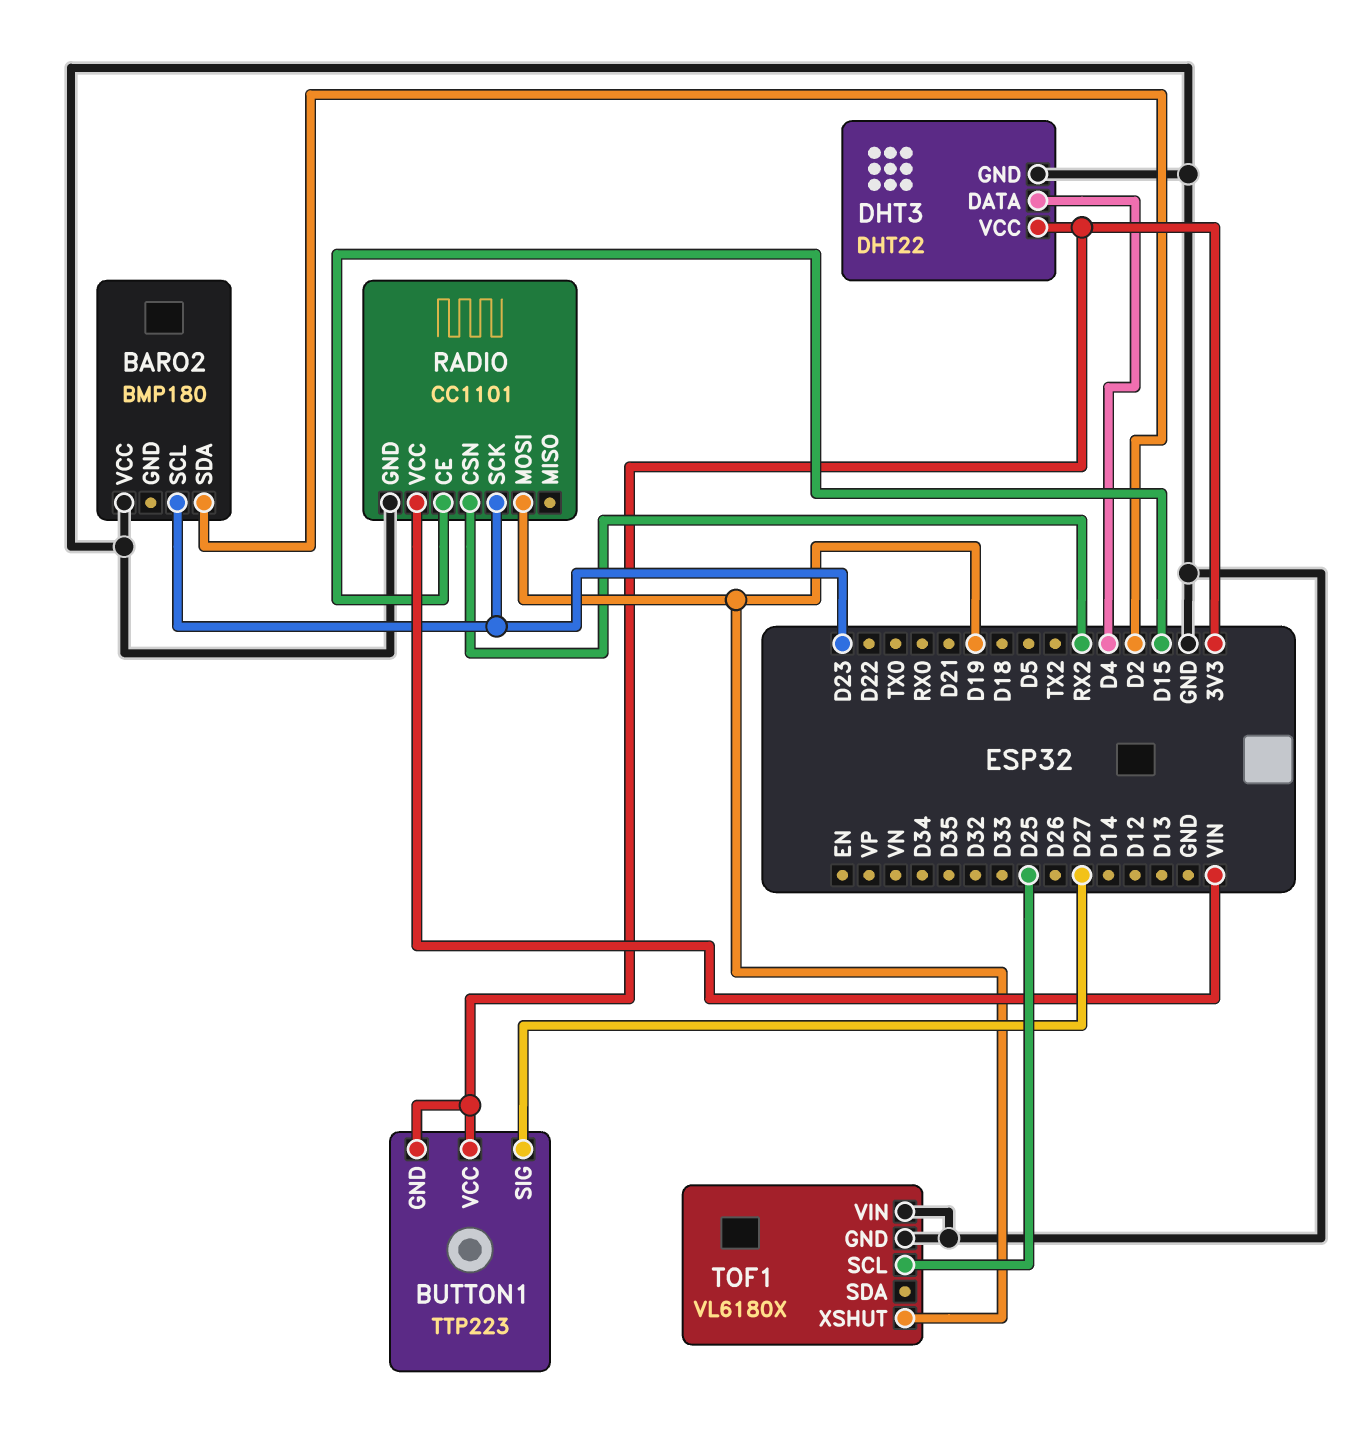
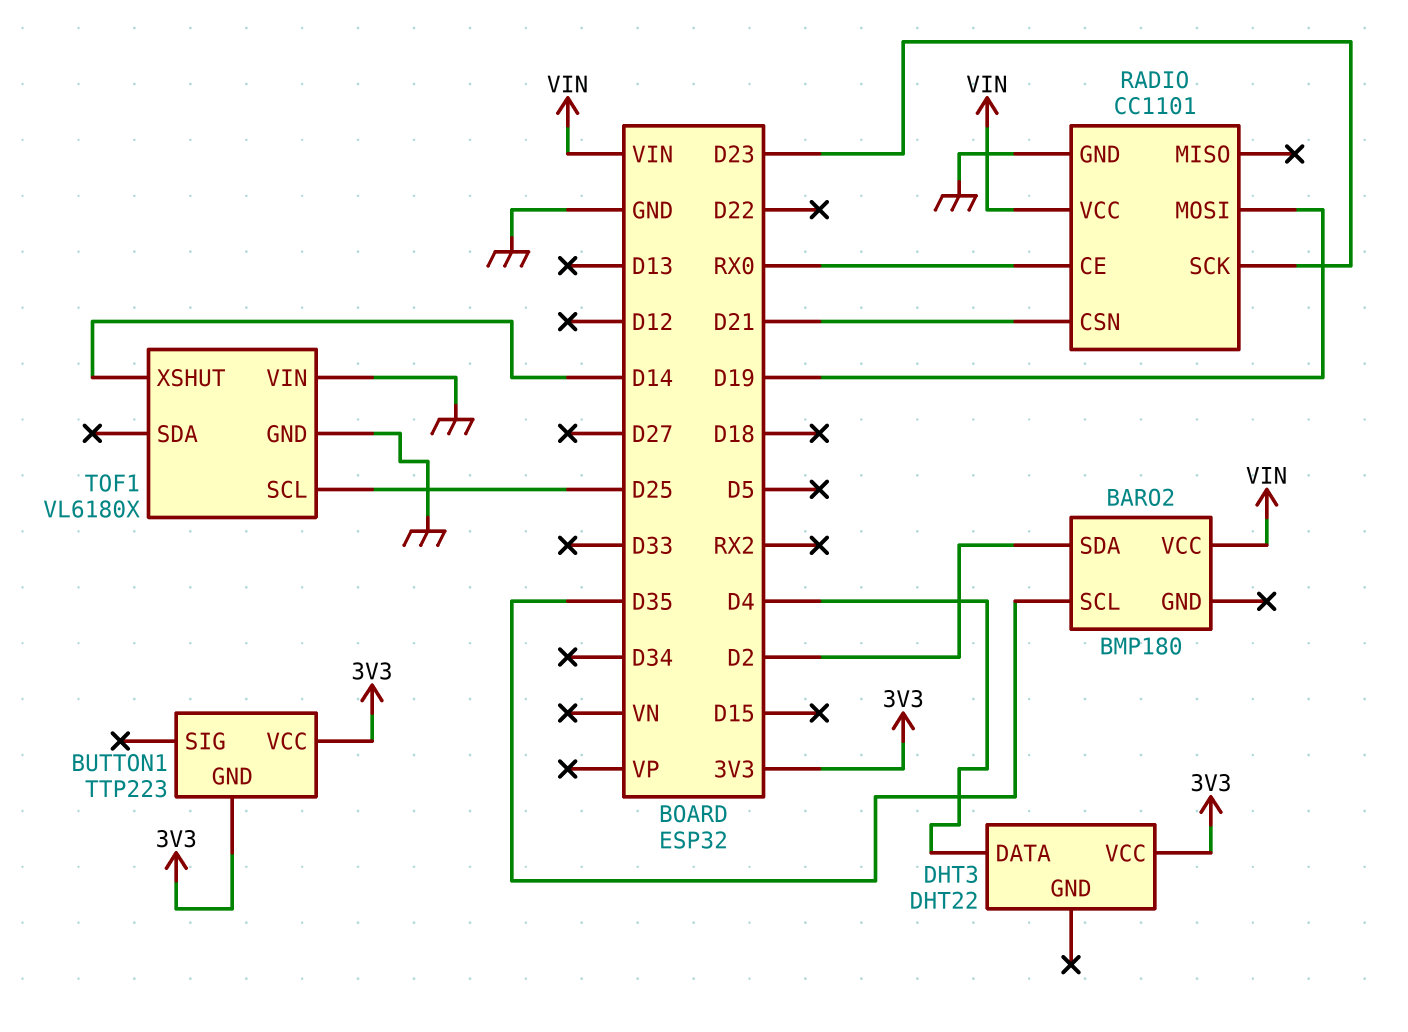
BARO2 pin SCL: D23 -> D35
BARO2 pin VCC: GND -> VIN
BUTTON1 pin SIG: D27 -> none
DHT3 pin GND: GND -> none
RADIO pin CE: D15 -> RX0
RADIO pin CSN: RX2 -> D21
TOF1 pin XSHUT: D19 -> D14

